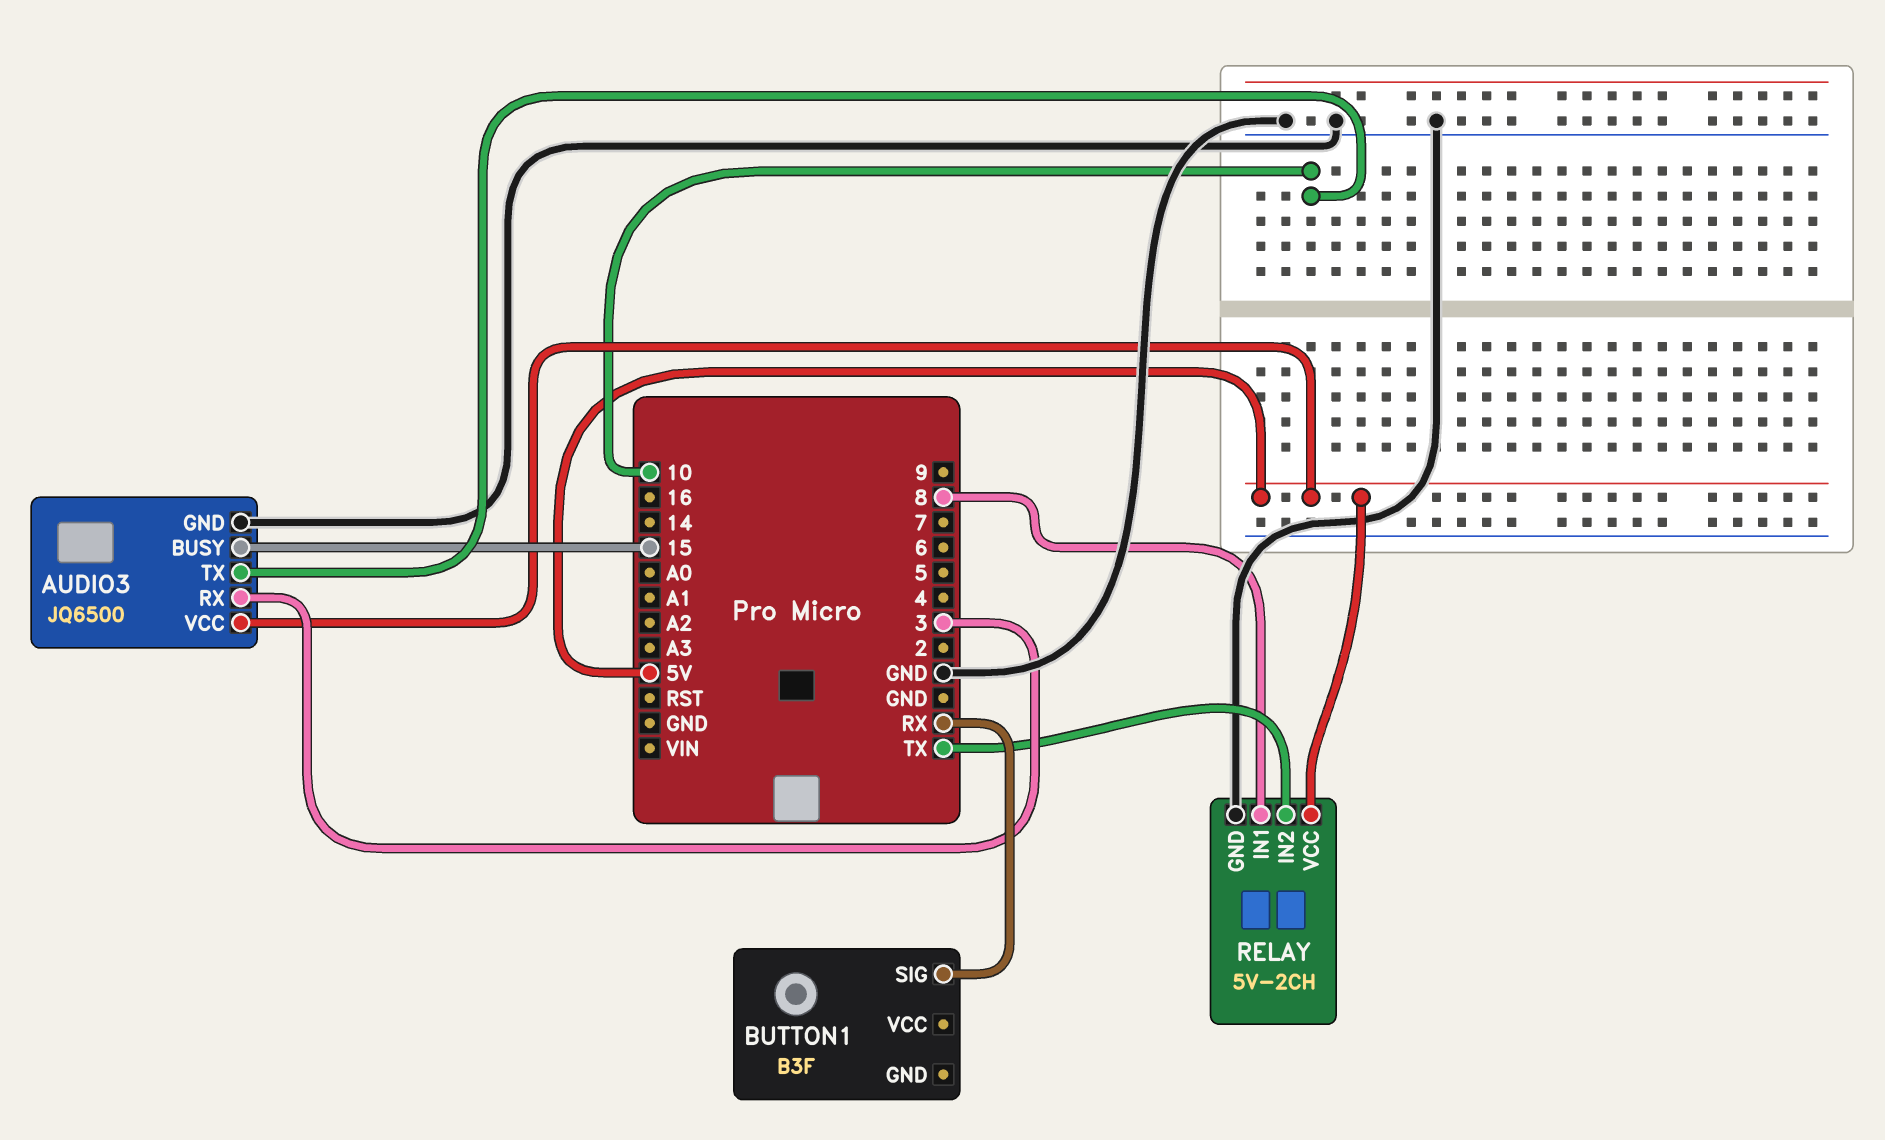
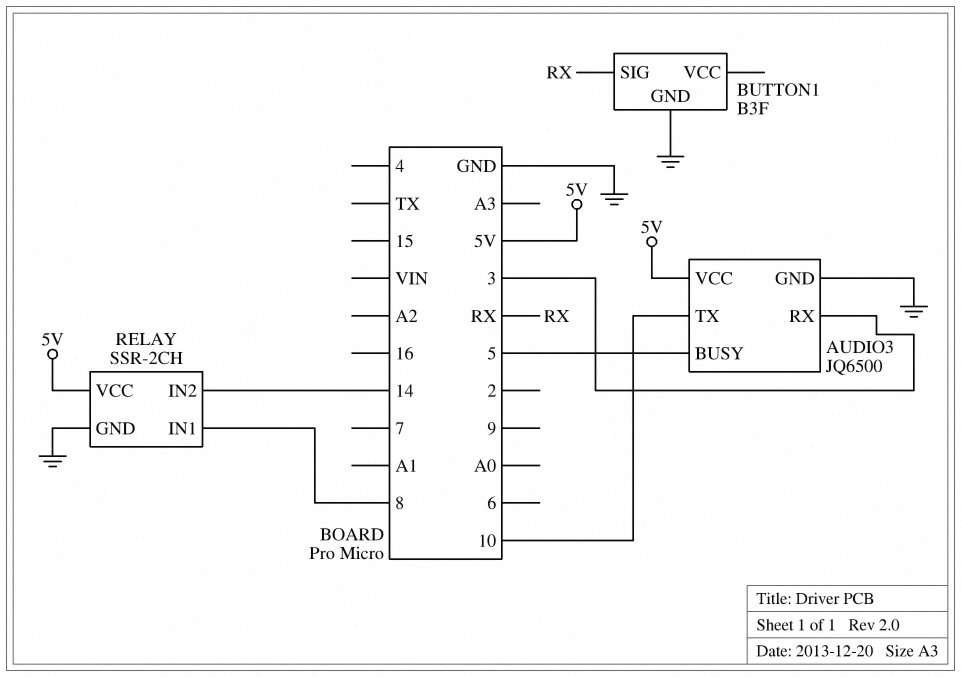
AUDIO3 pin BUSY: 15 -> 5
BUTTON1 pin GND: none -> GND
RELAY: 5V-2CH -> SSR-2CH
RELAY pin IN2: TX -> 14

